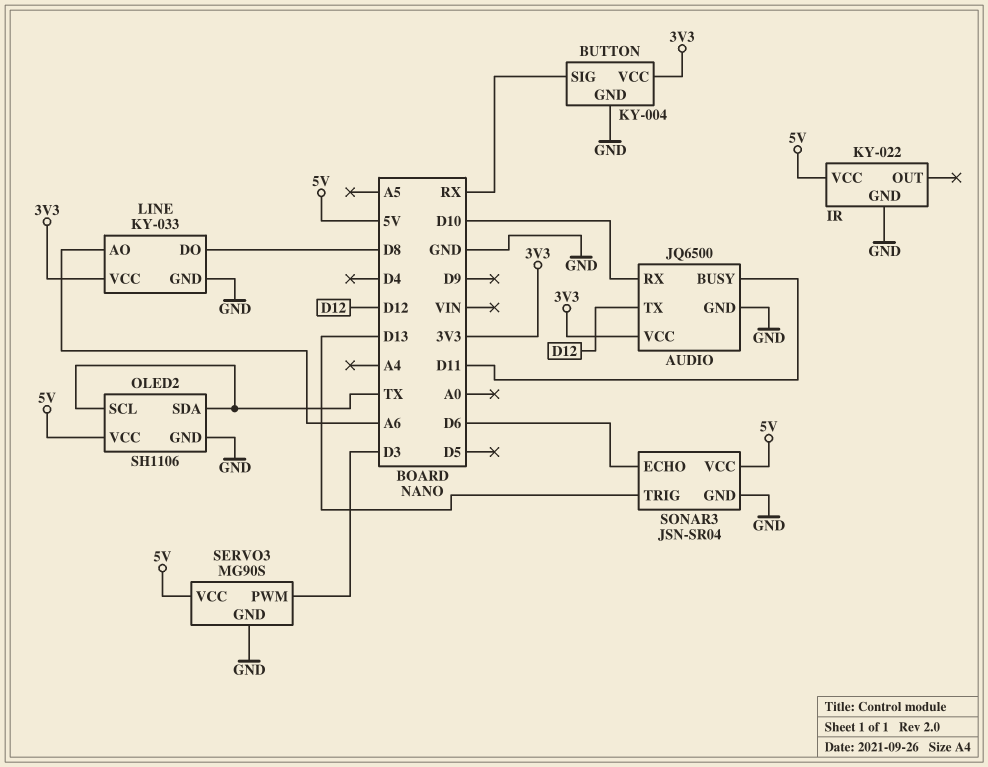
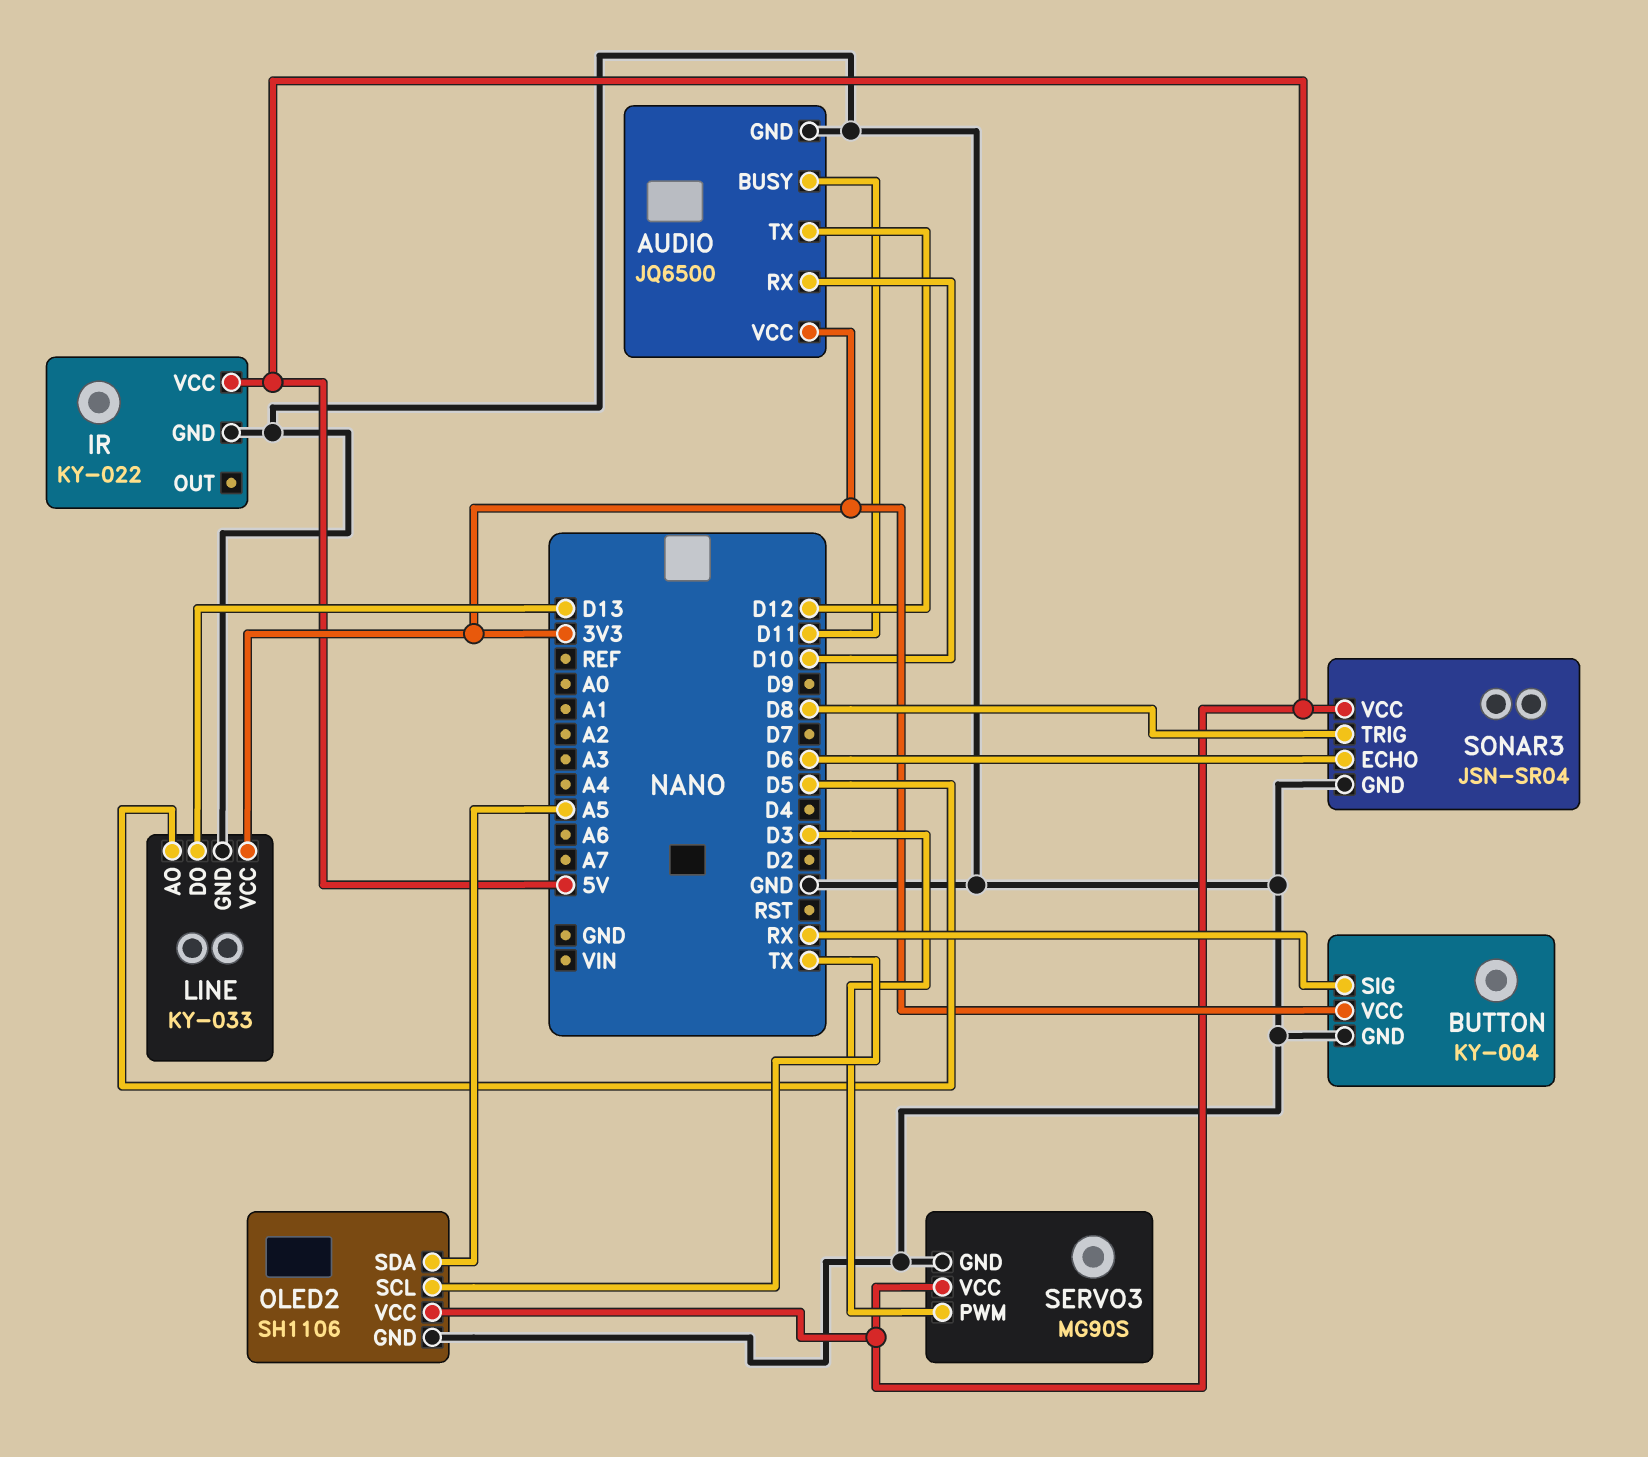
LINE pin AO: A6 -> D5
LINE pin DO: D8 -> D13
OLED2 pin SDA: TX -> A5
SONAR3 pin TRIG: D13 -> D8

